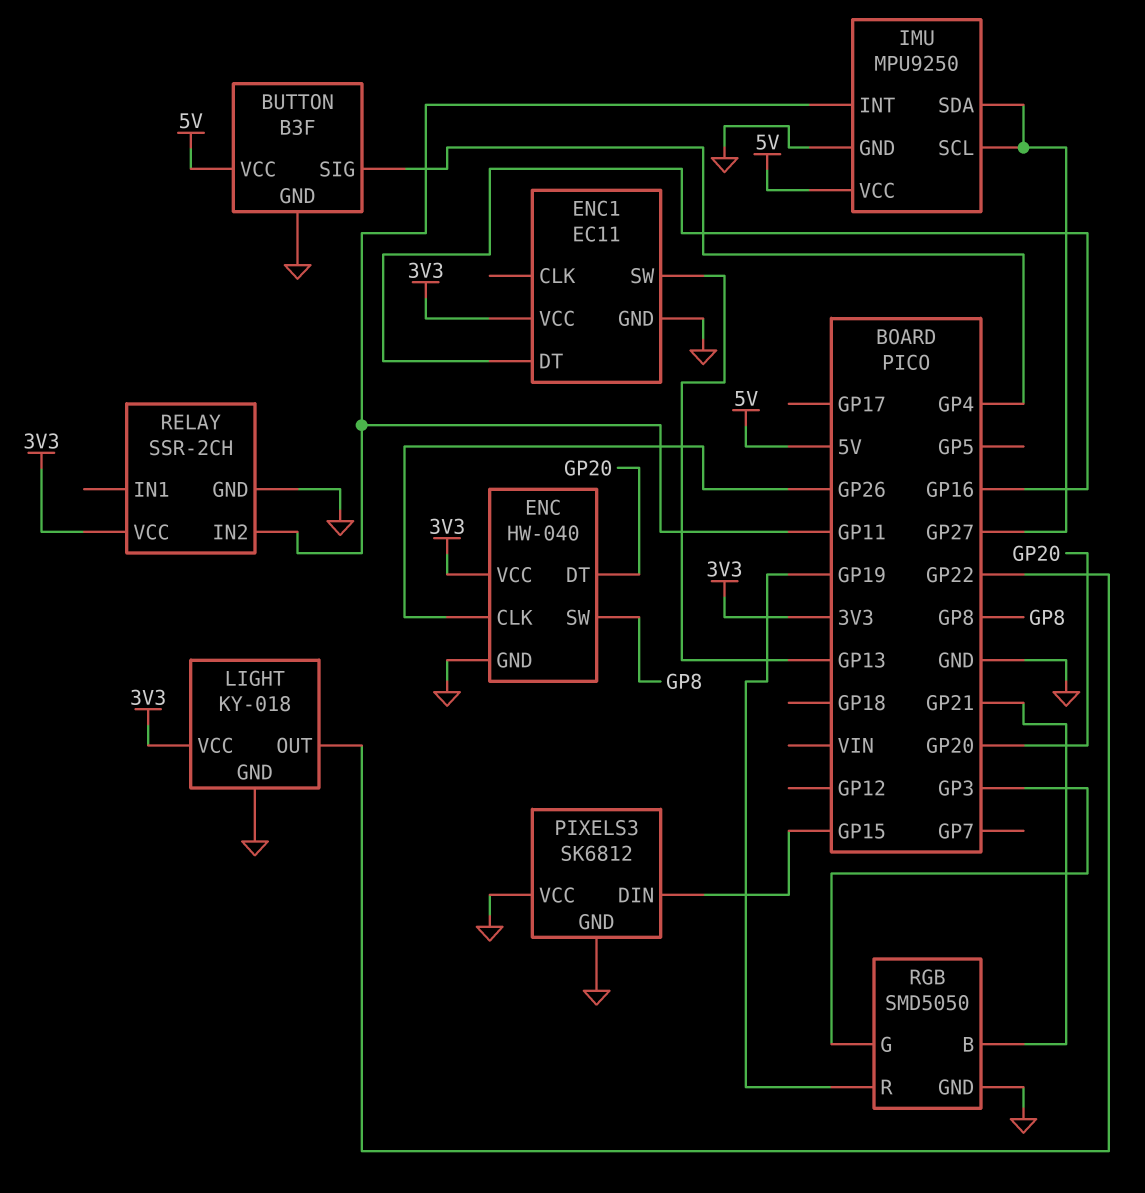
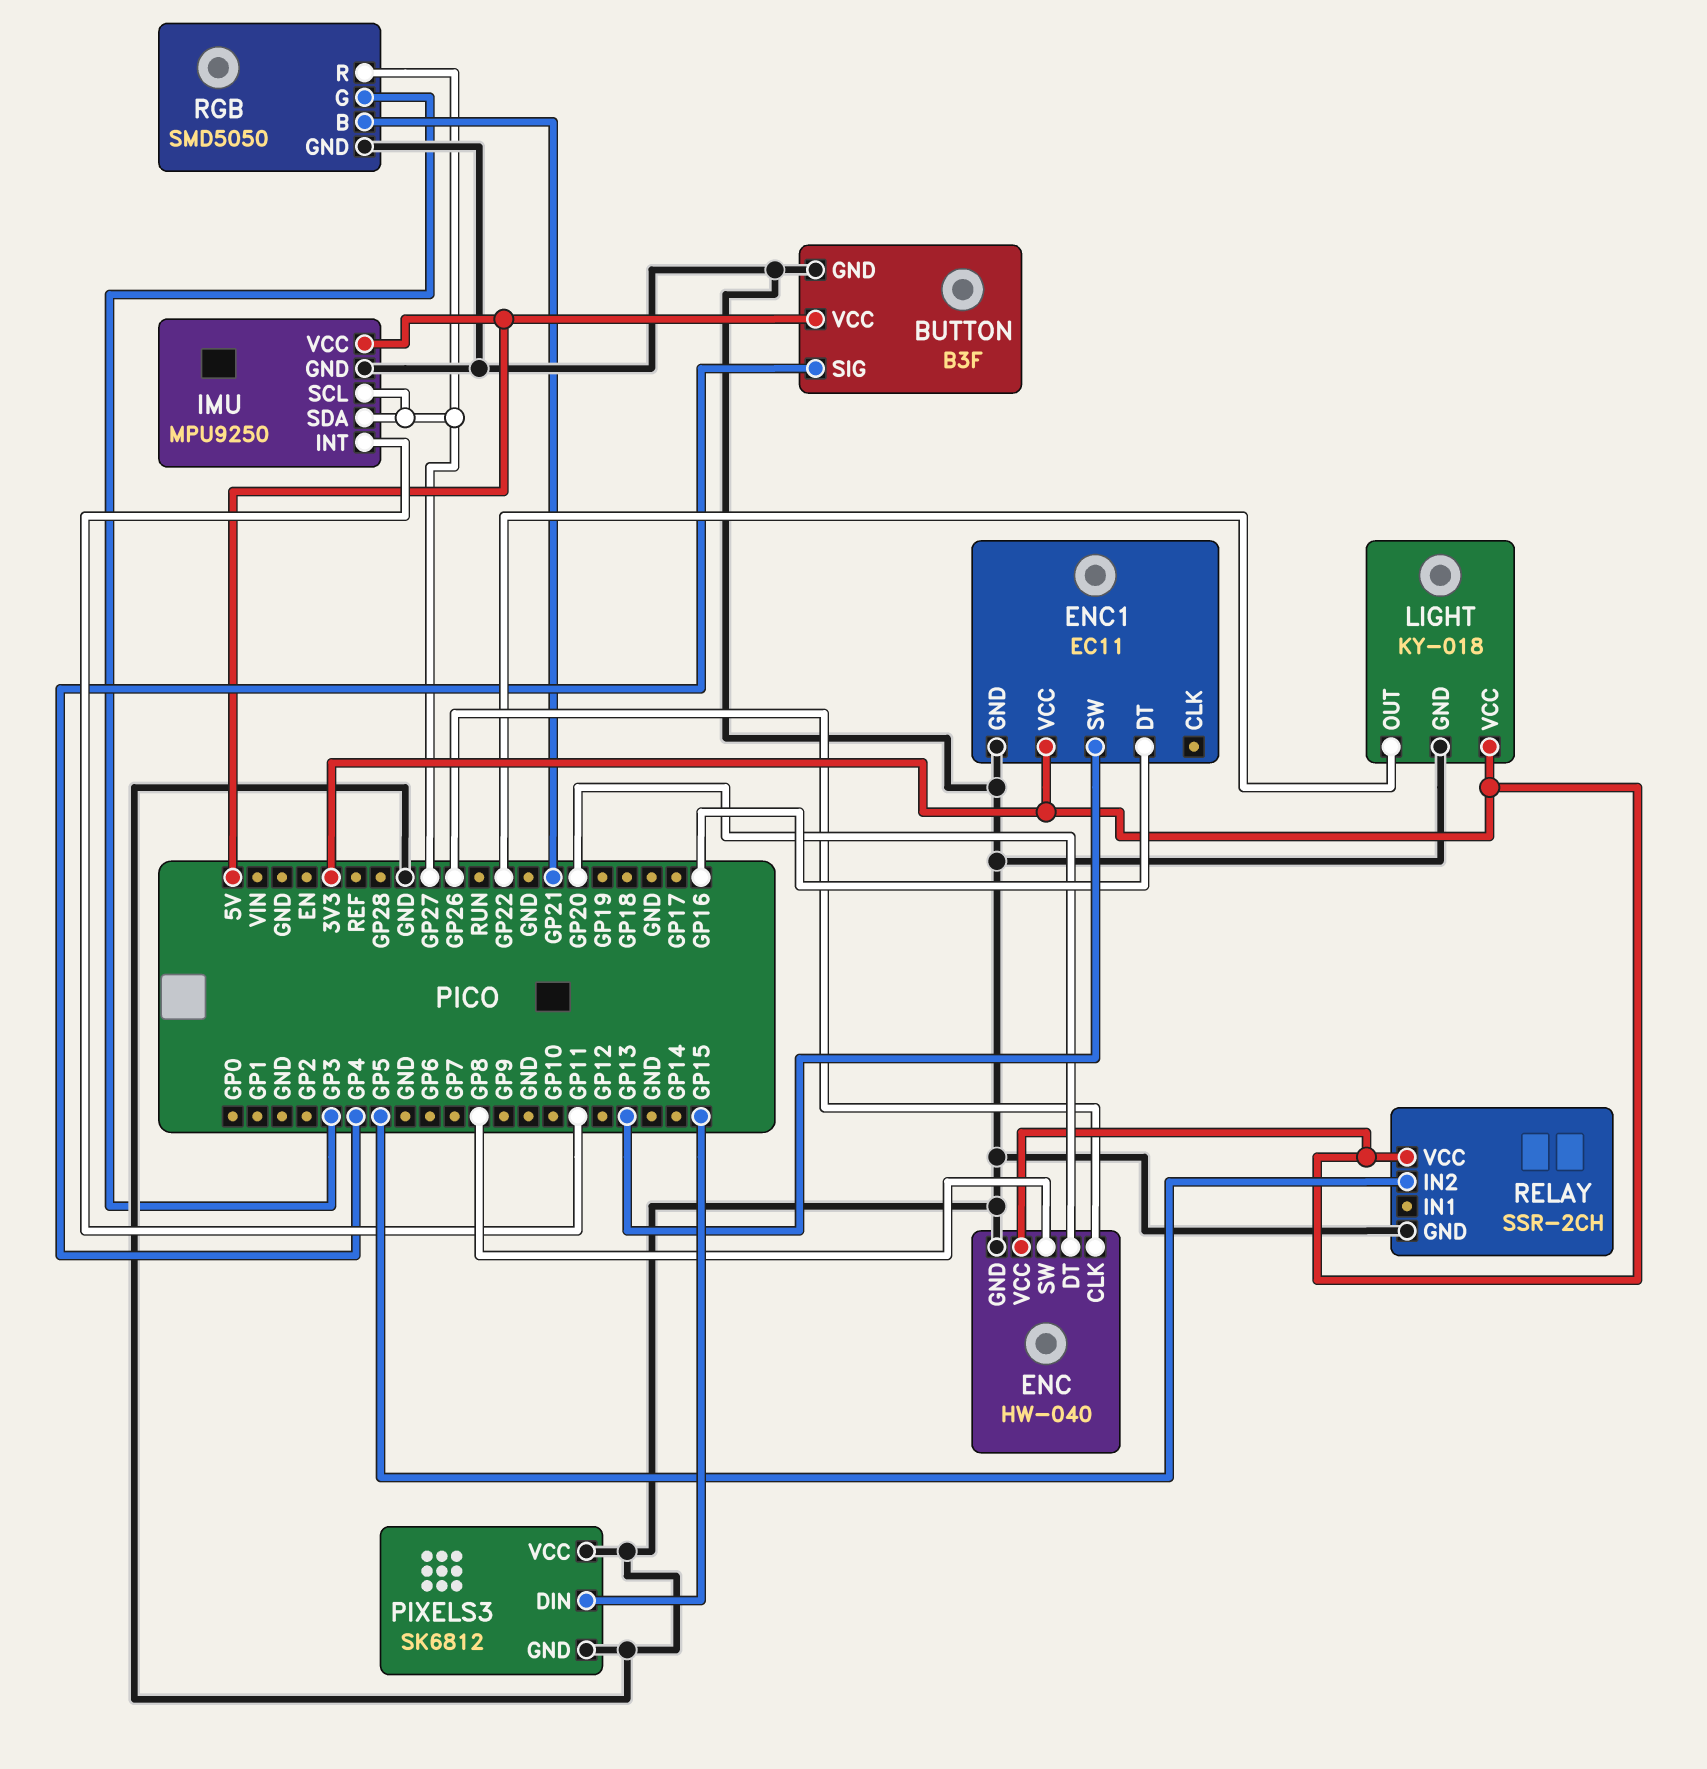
RELAY pin IN2: GP11 -> GP5
RGB pin R: GP19 -> GP27

